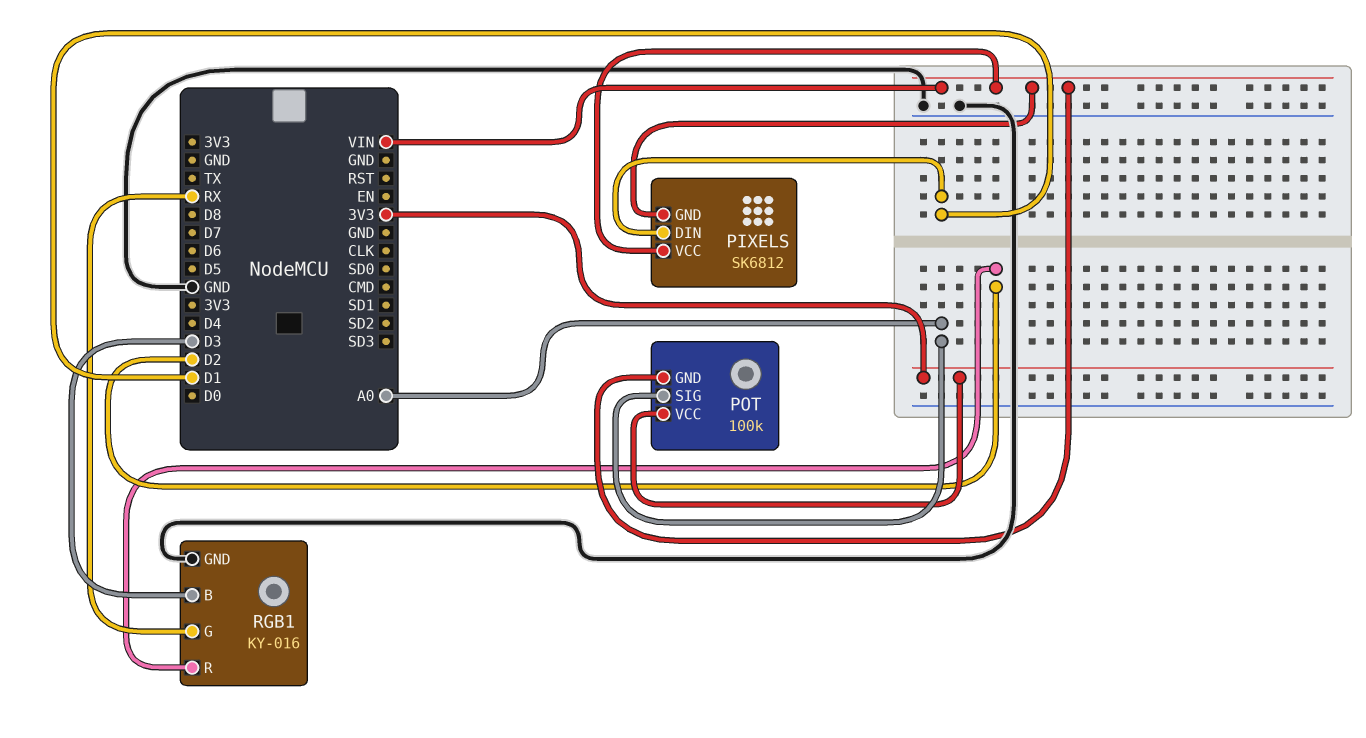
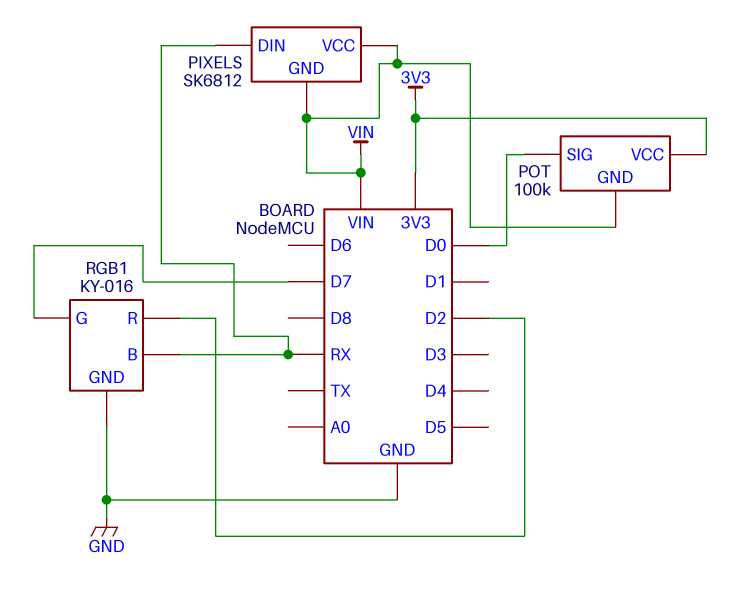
PIXELS pin DIN: D1 -> RX
POT pin SIG: A0 -> D0
RGB1 pin B: D3 -> RX
RGB1 pin G: RX -> D7

